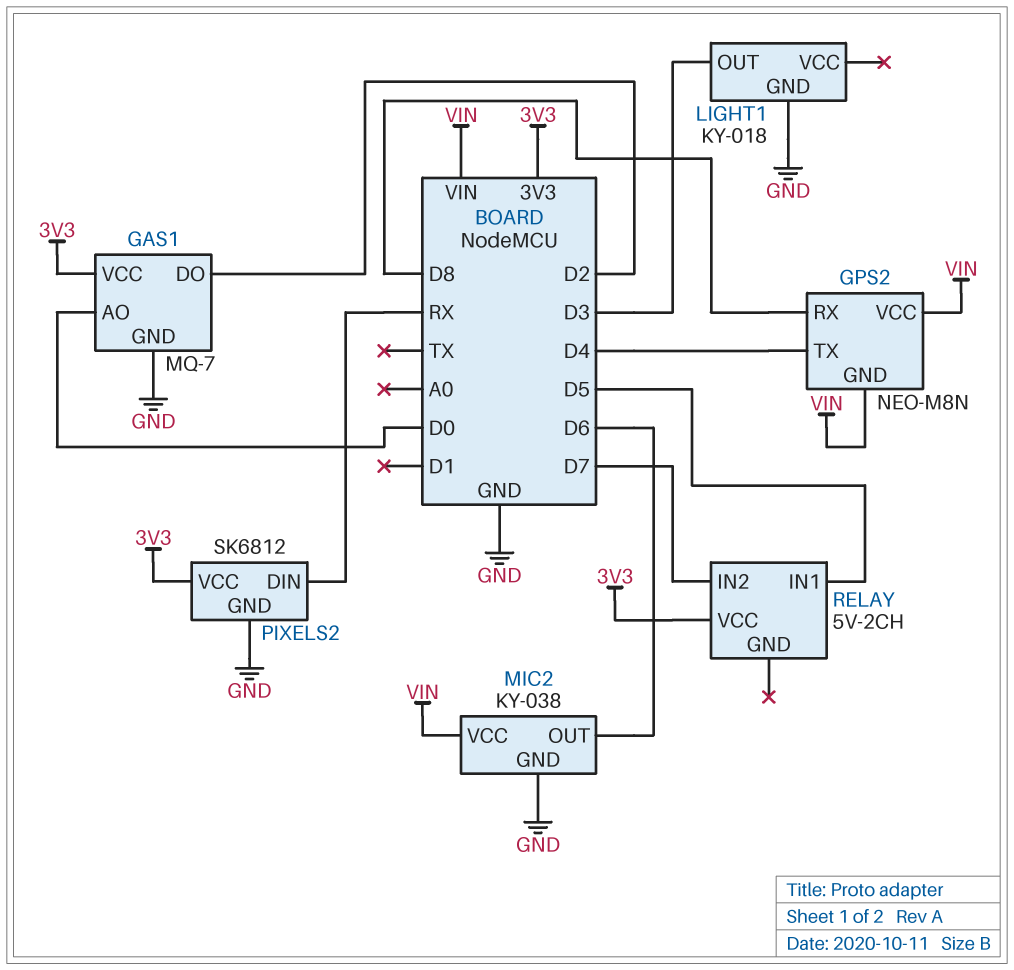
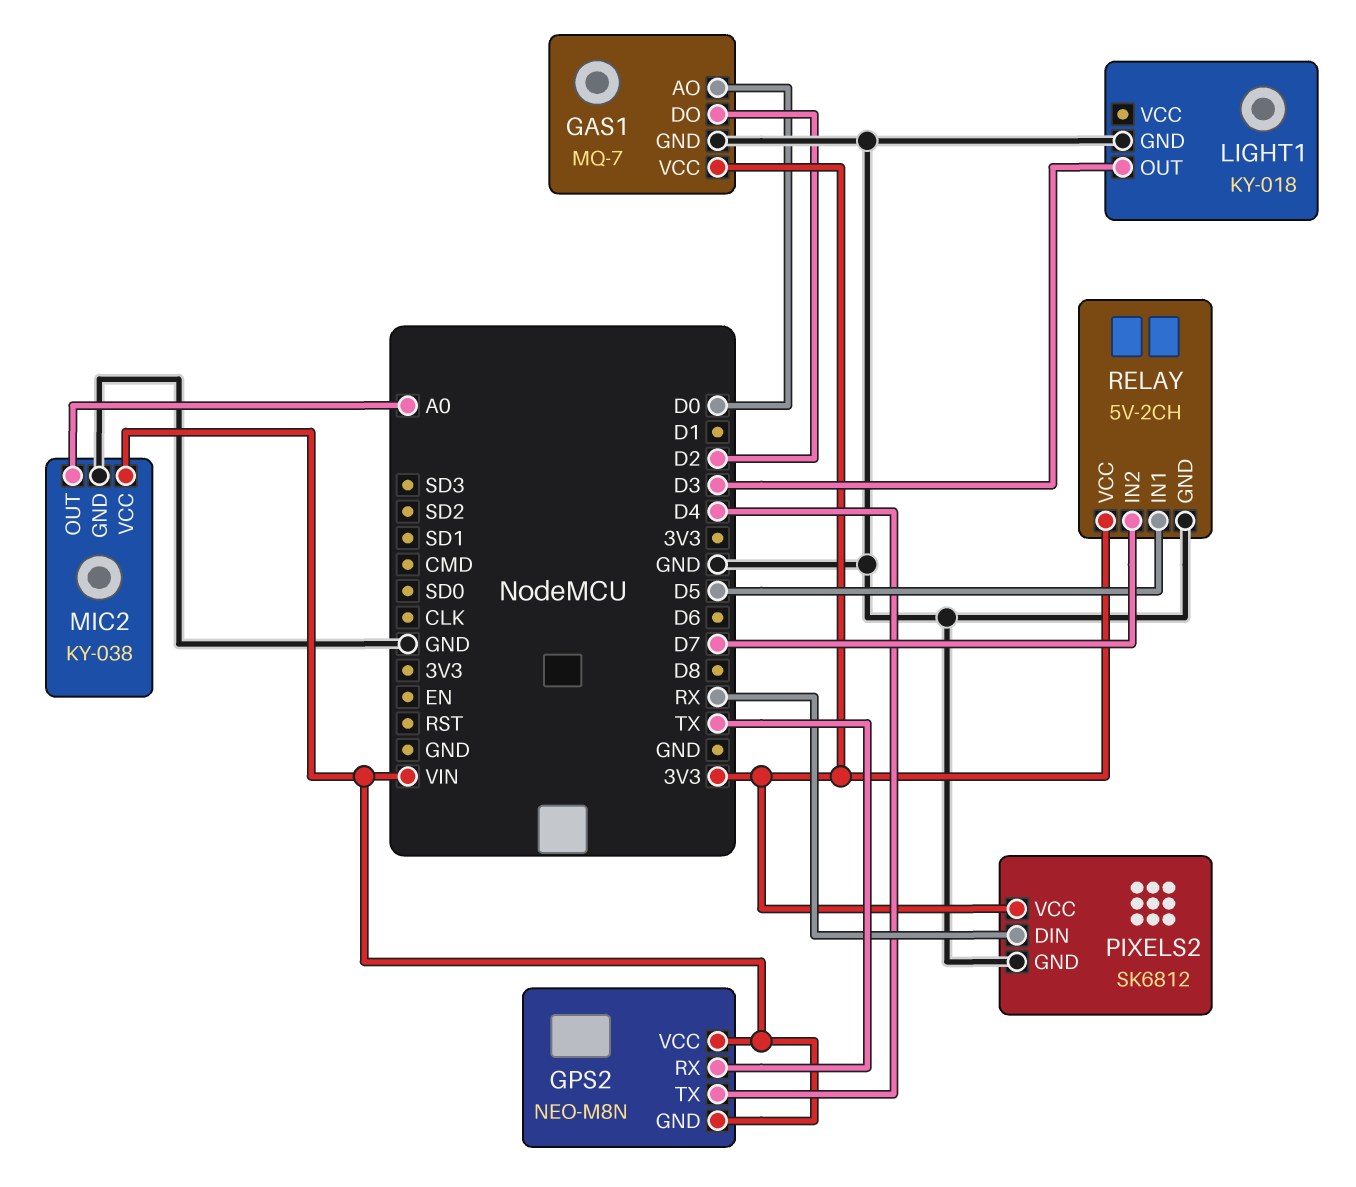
GPS2 pin RX: D8 -> TX
MIC2 pin OUT: D6 -> A0
RELAY pin GND: none -> GND

